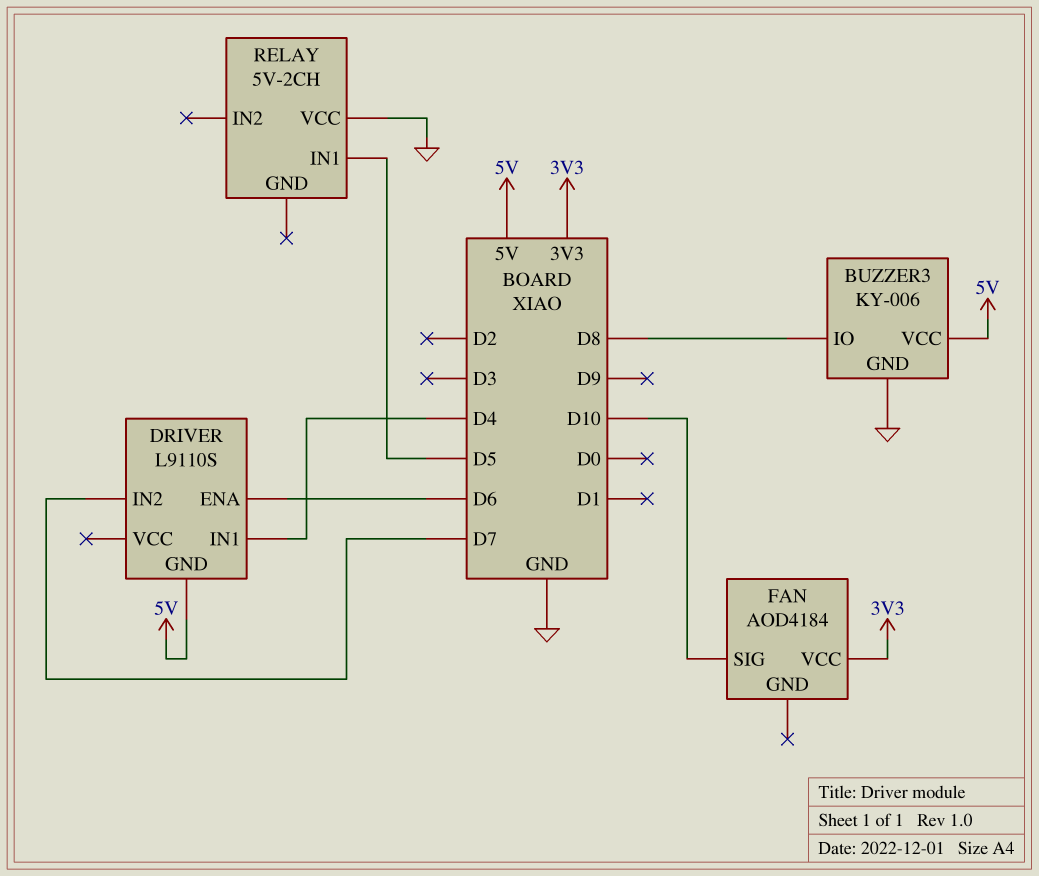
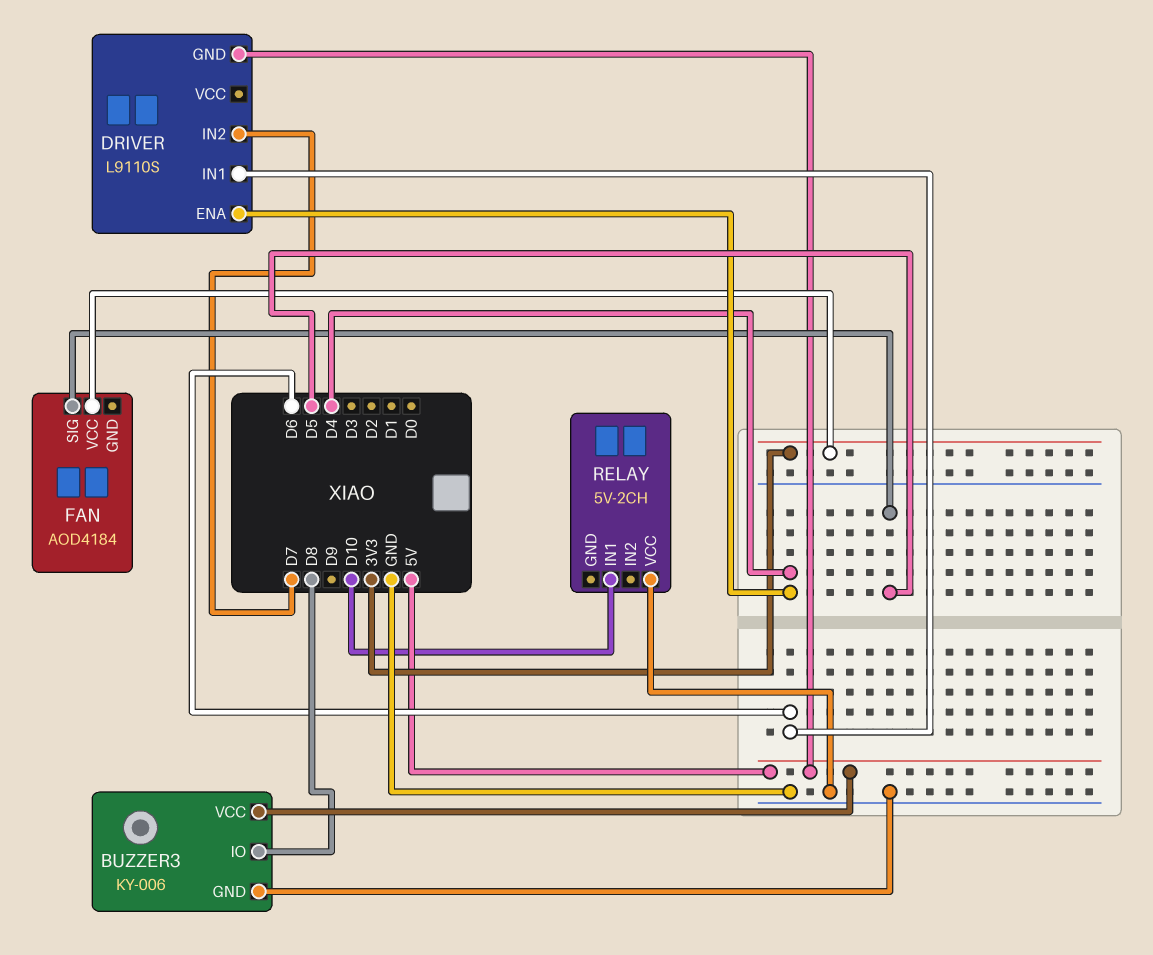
DRIVER pin ENA: D6 -> D4
DRIVER pin IN1: D4 -> D6
FAN pin SIG: D10 -> D5
RELAY pin IN1: D5 -> D10

